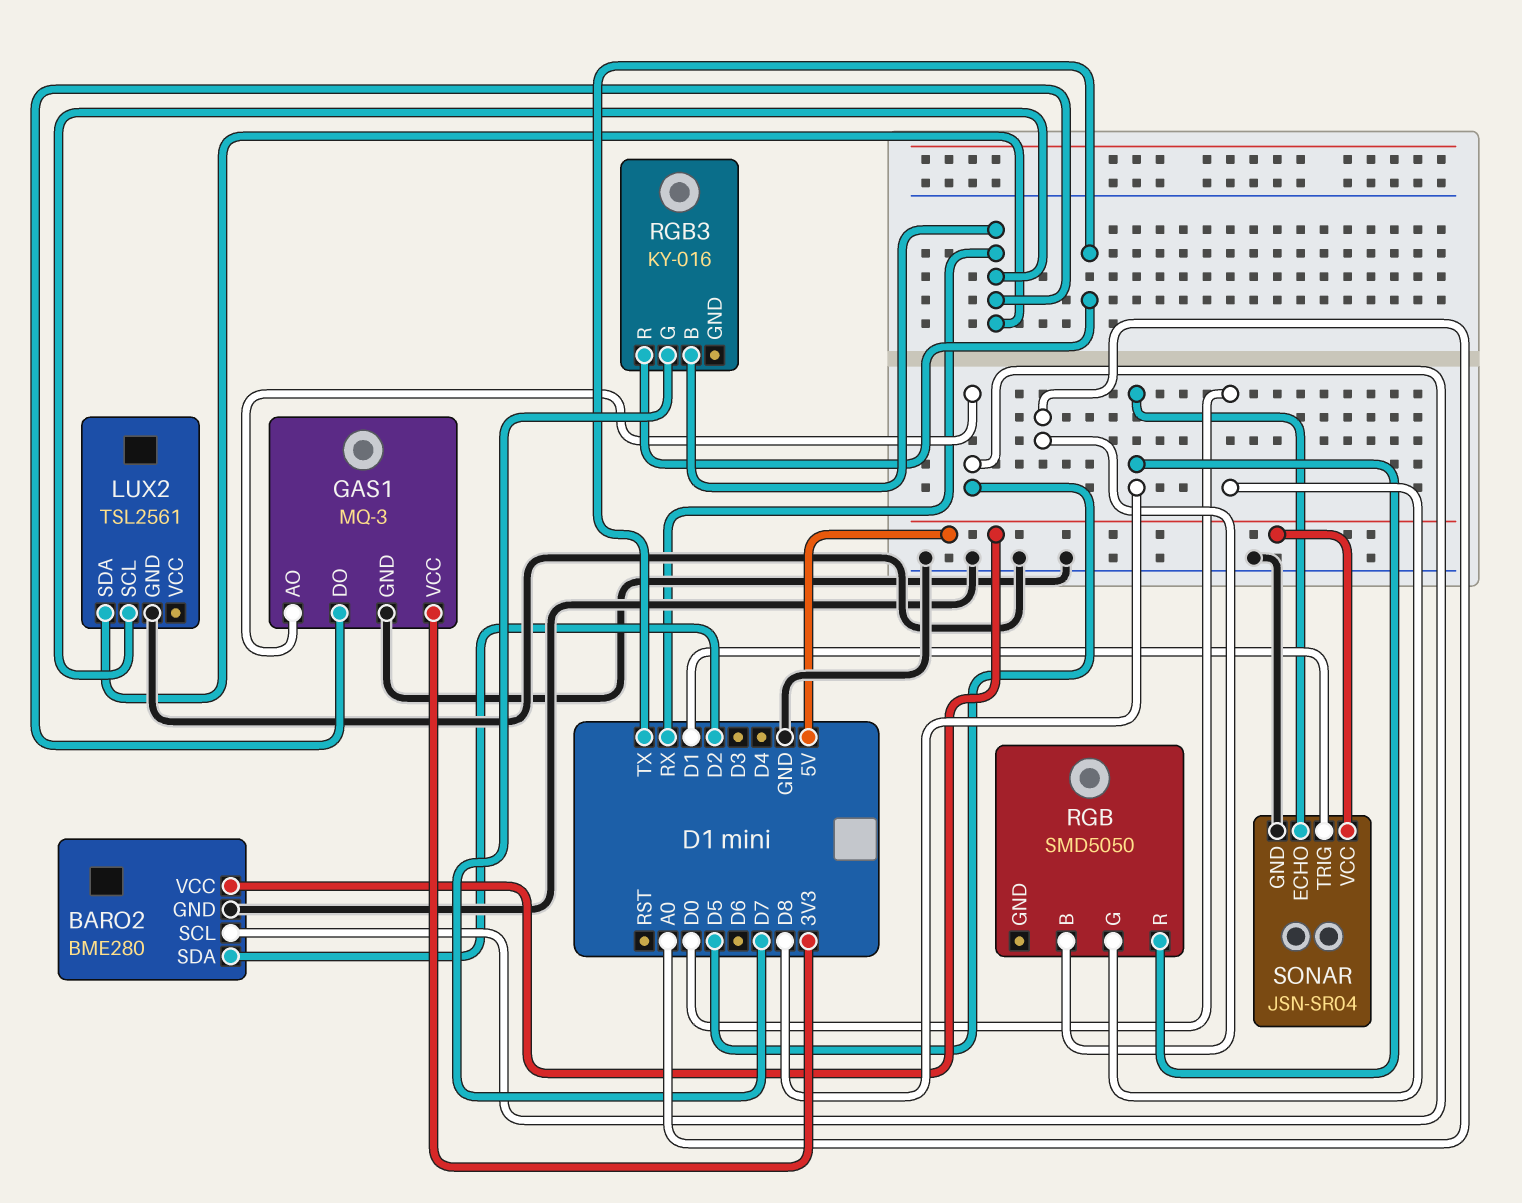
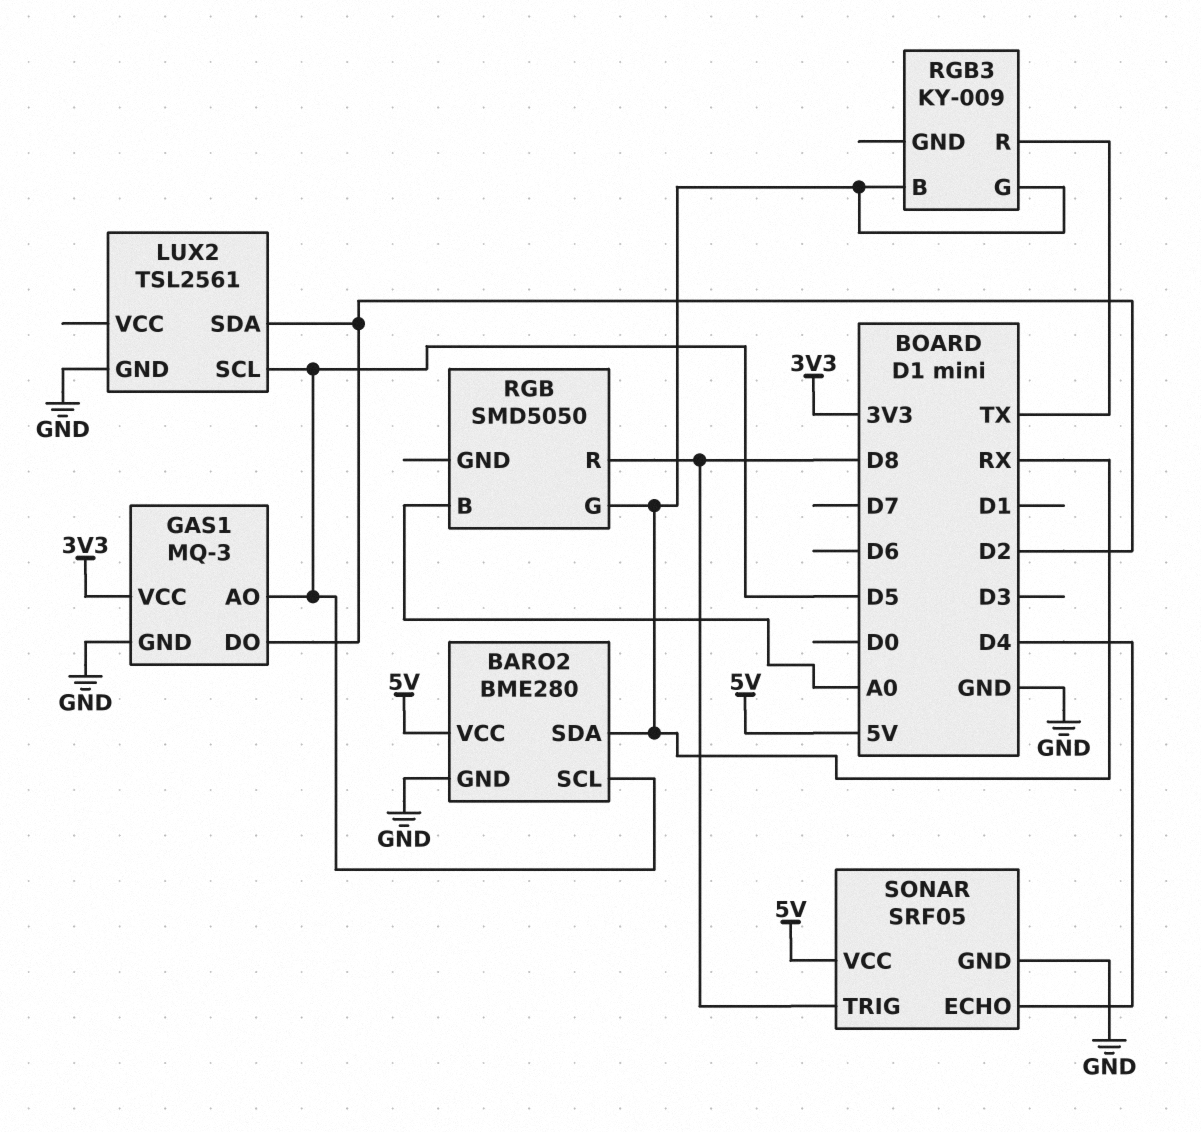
BARO2 pin SDA: D2 -> RX
GAS1 pin DO: RX -> D2
LUX2 pin SCL: RX -> D5
LUX2 pin SDA: RX -> D2
RGB pin G: D0 -> RX
RGB3: KY-016 -> KY-009
RGB3 pin G: D7 -> RX
SONAR: JSN-SR04 -> SRF05
SONAR pin ECHO: D8 -> D4
SONAR pin TRIG: D1 -> D8

